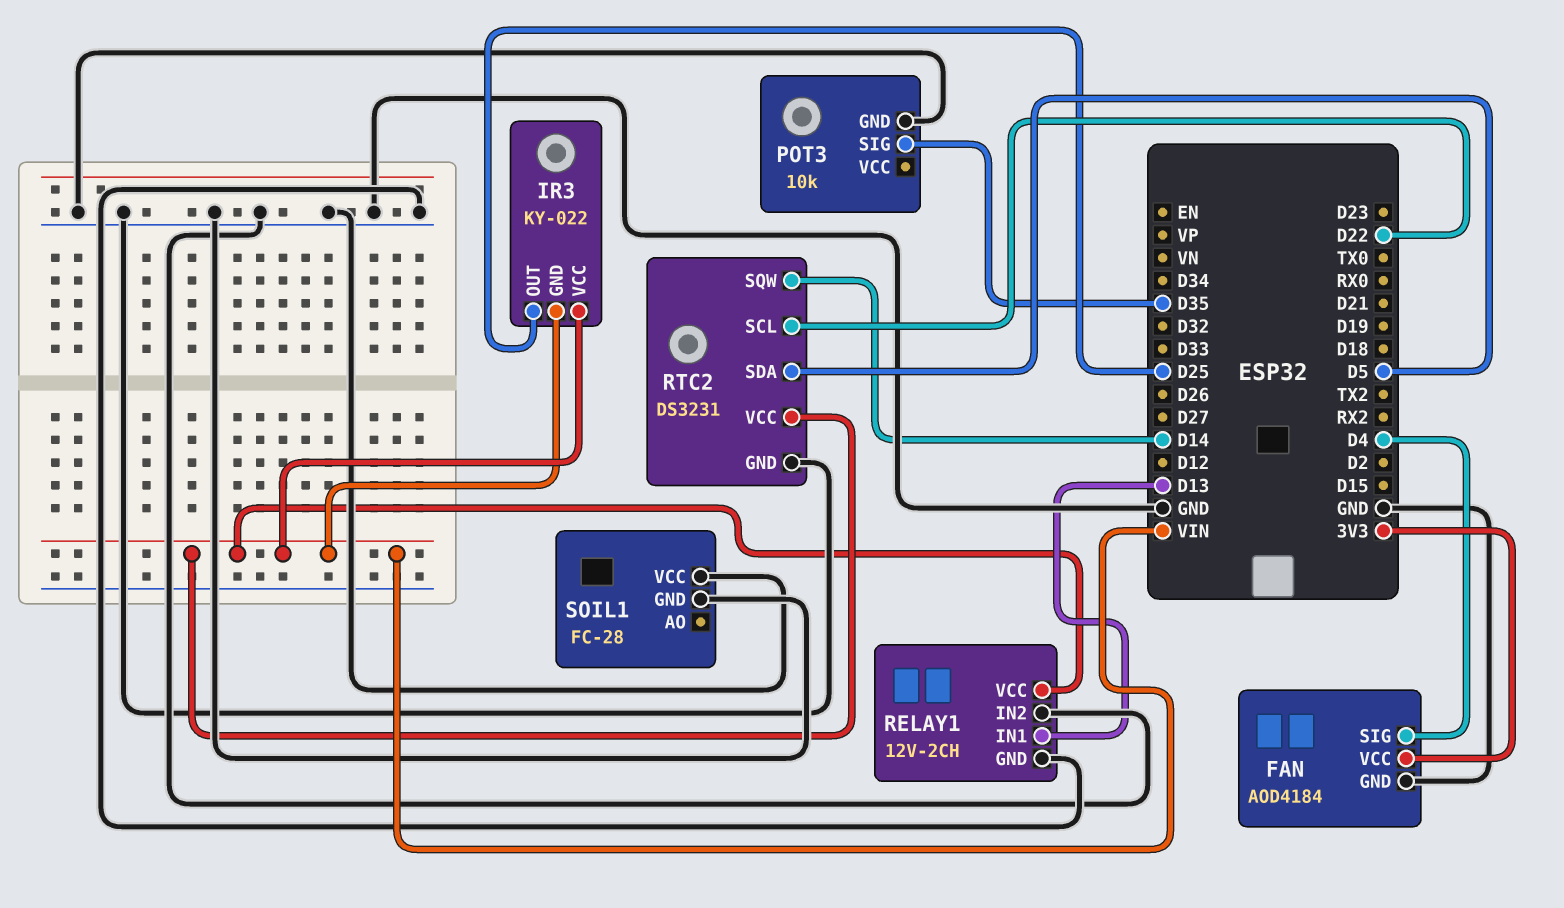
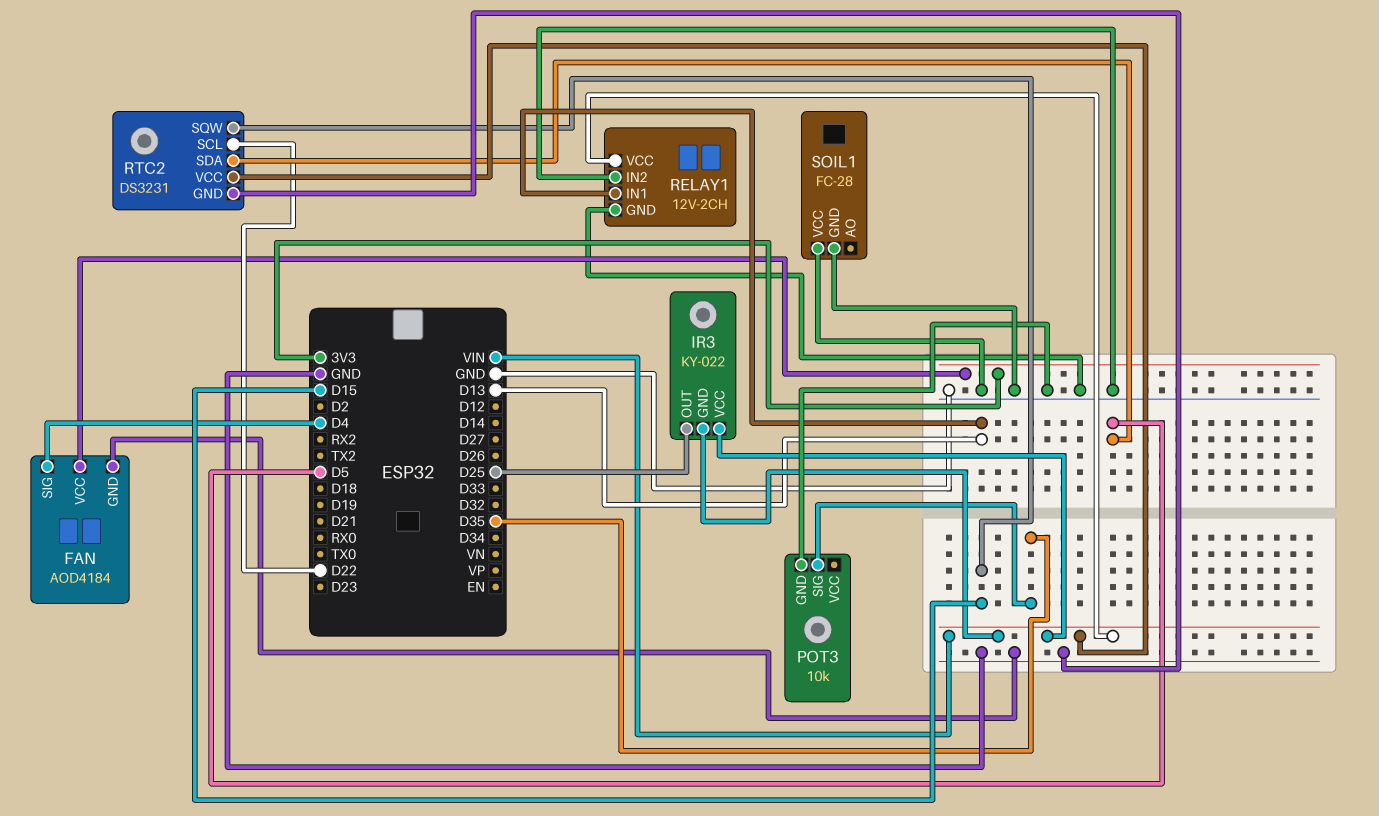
RTC2 pin SQW: D14 -> D15

